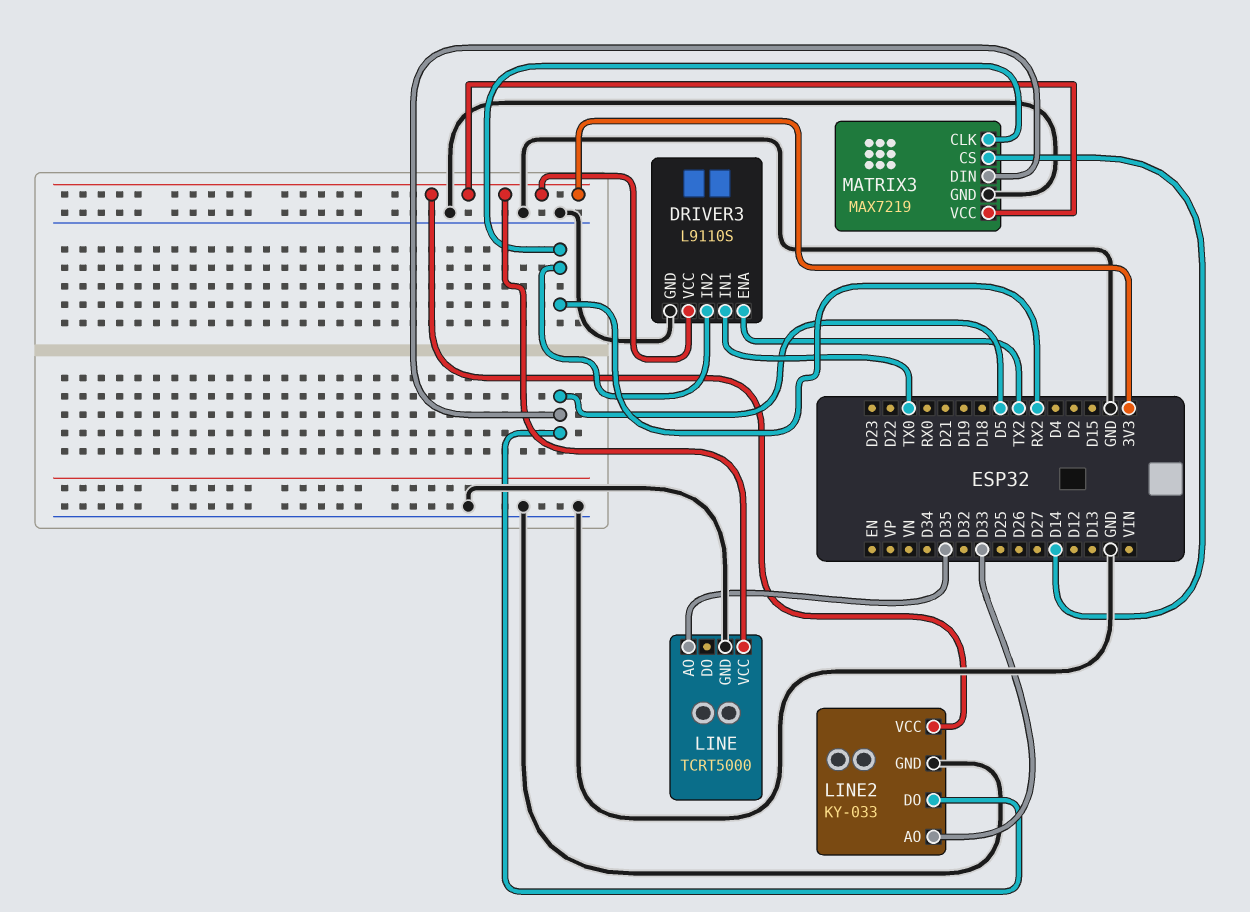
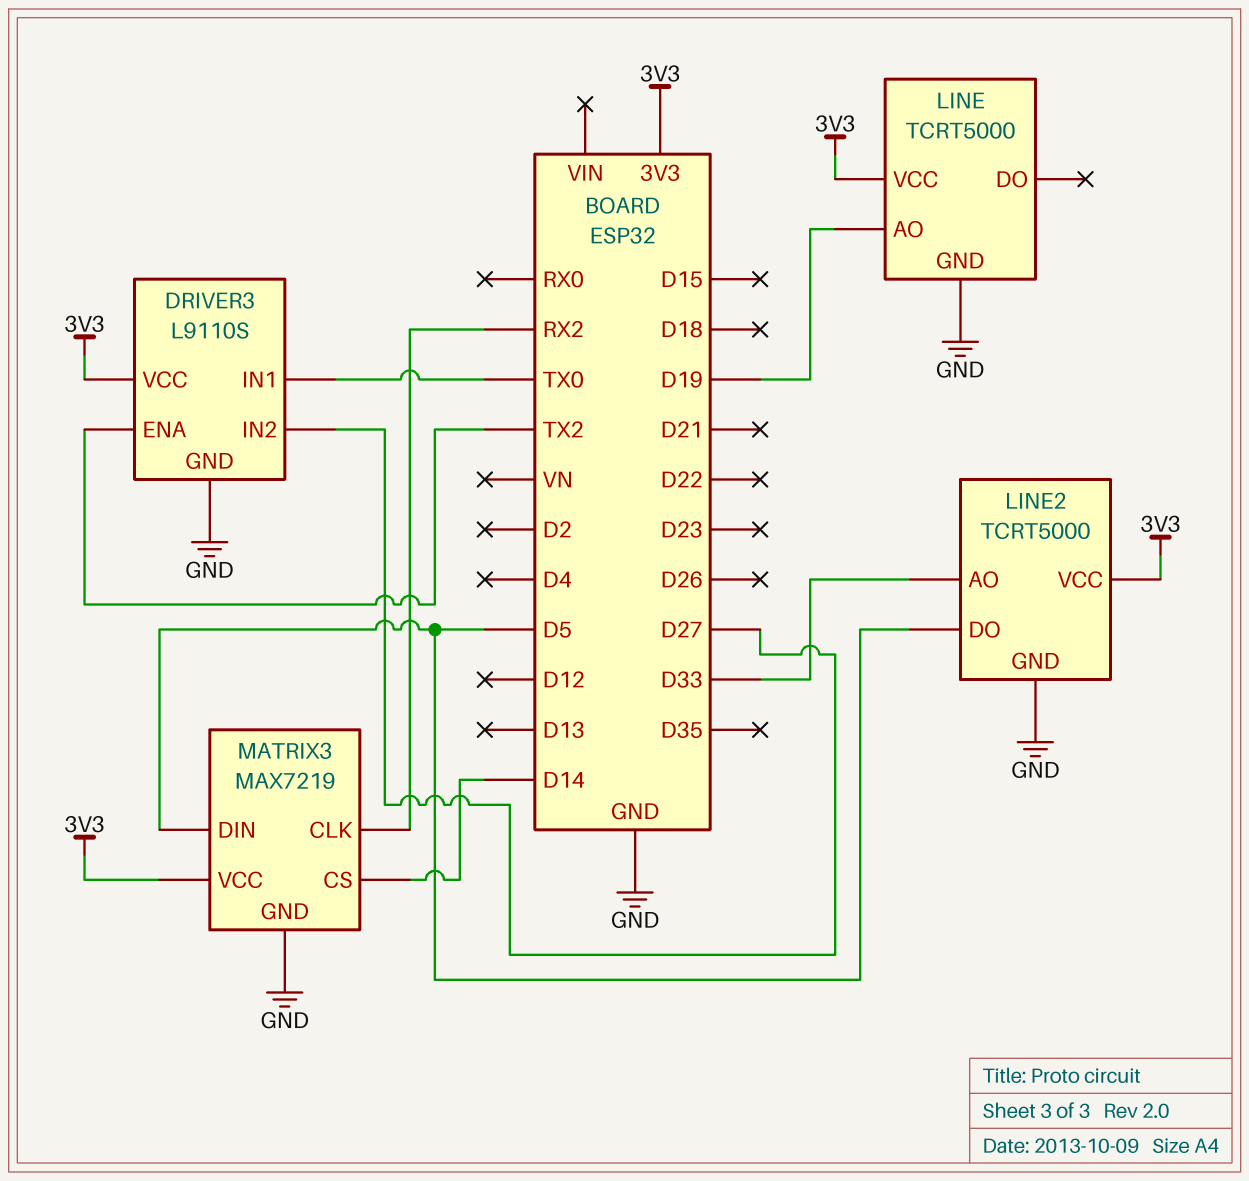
DRIVER3 pin IN2: RX2 -> D27
LINE pin AO: D35 -> D19
LINE2: KY-033 -> TCRT5000

